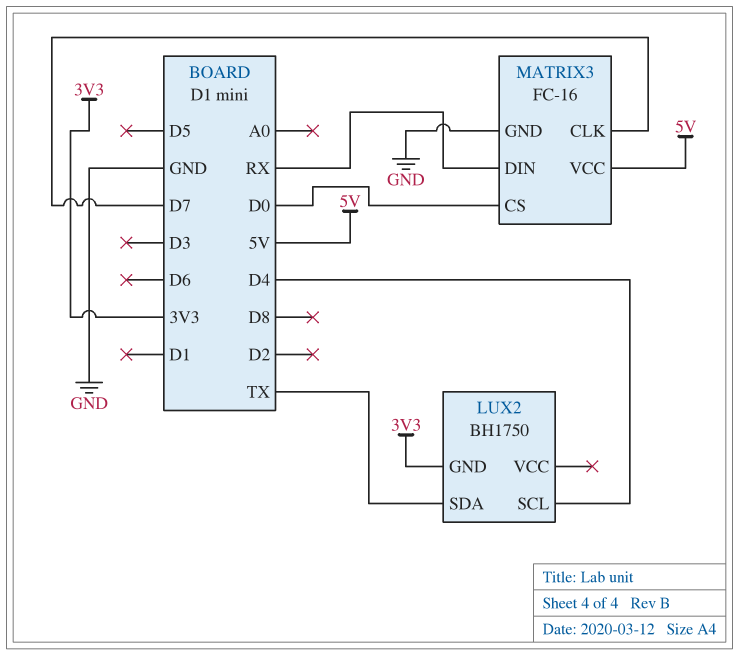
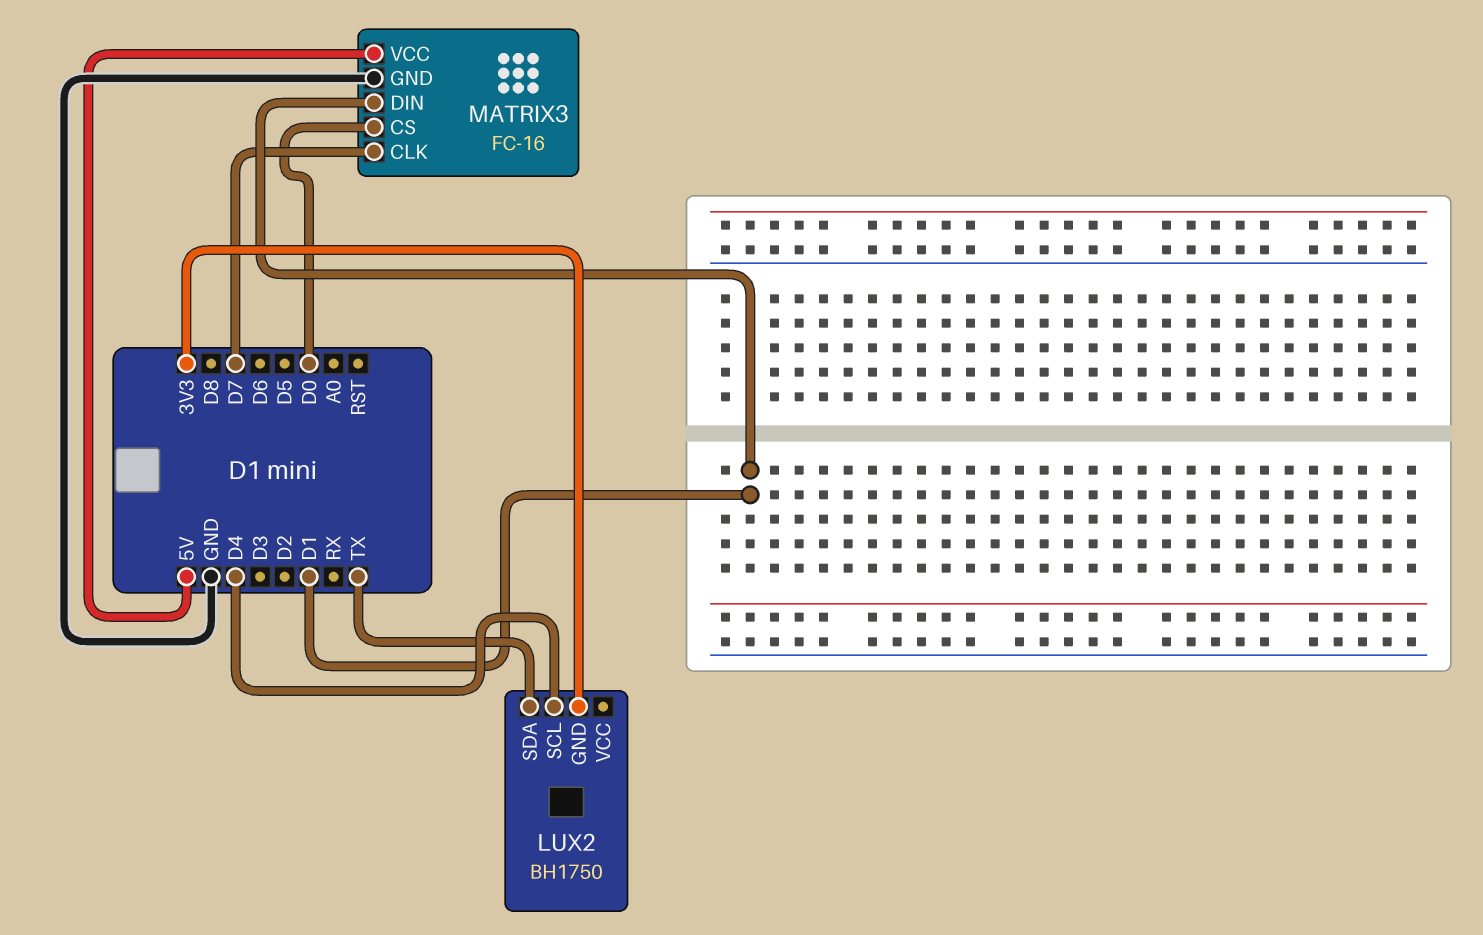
MATRIX3 pin DIN: RX -> D1

